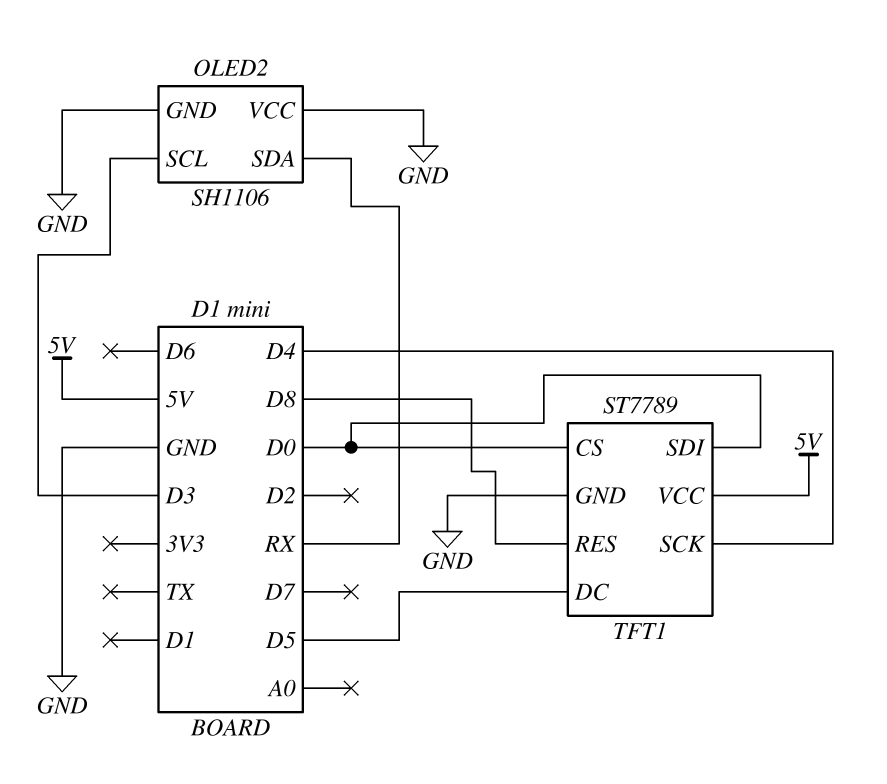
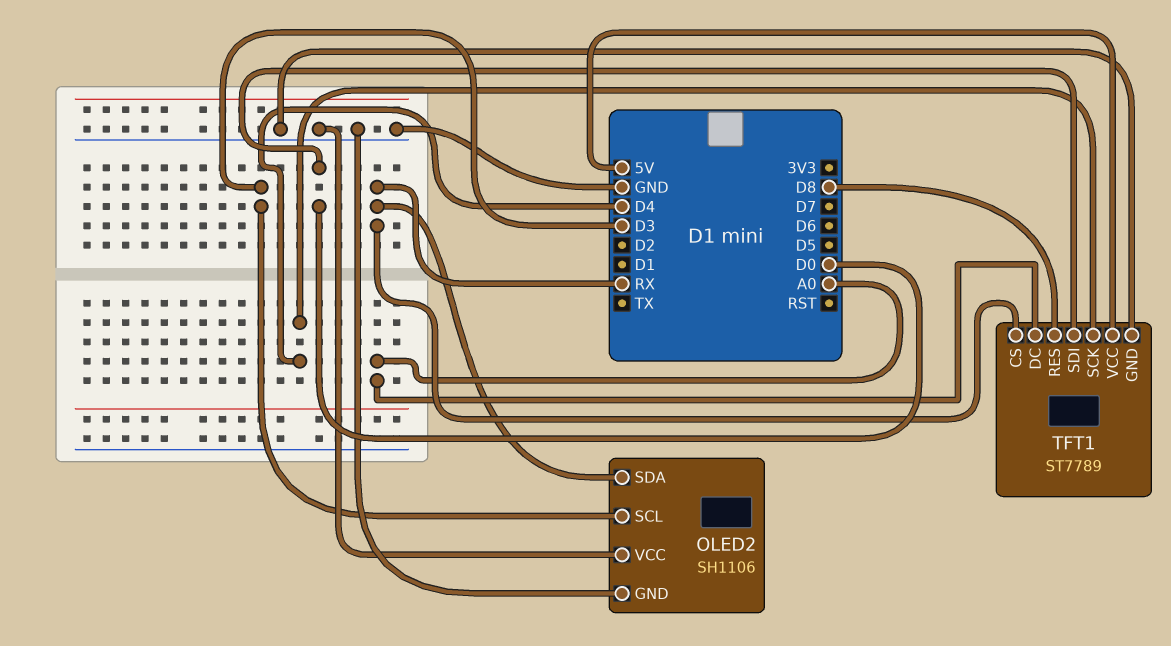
TFT1 pin CS: D0 -> RX
TFT1 pin DC: D5 -> A0

